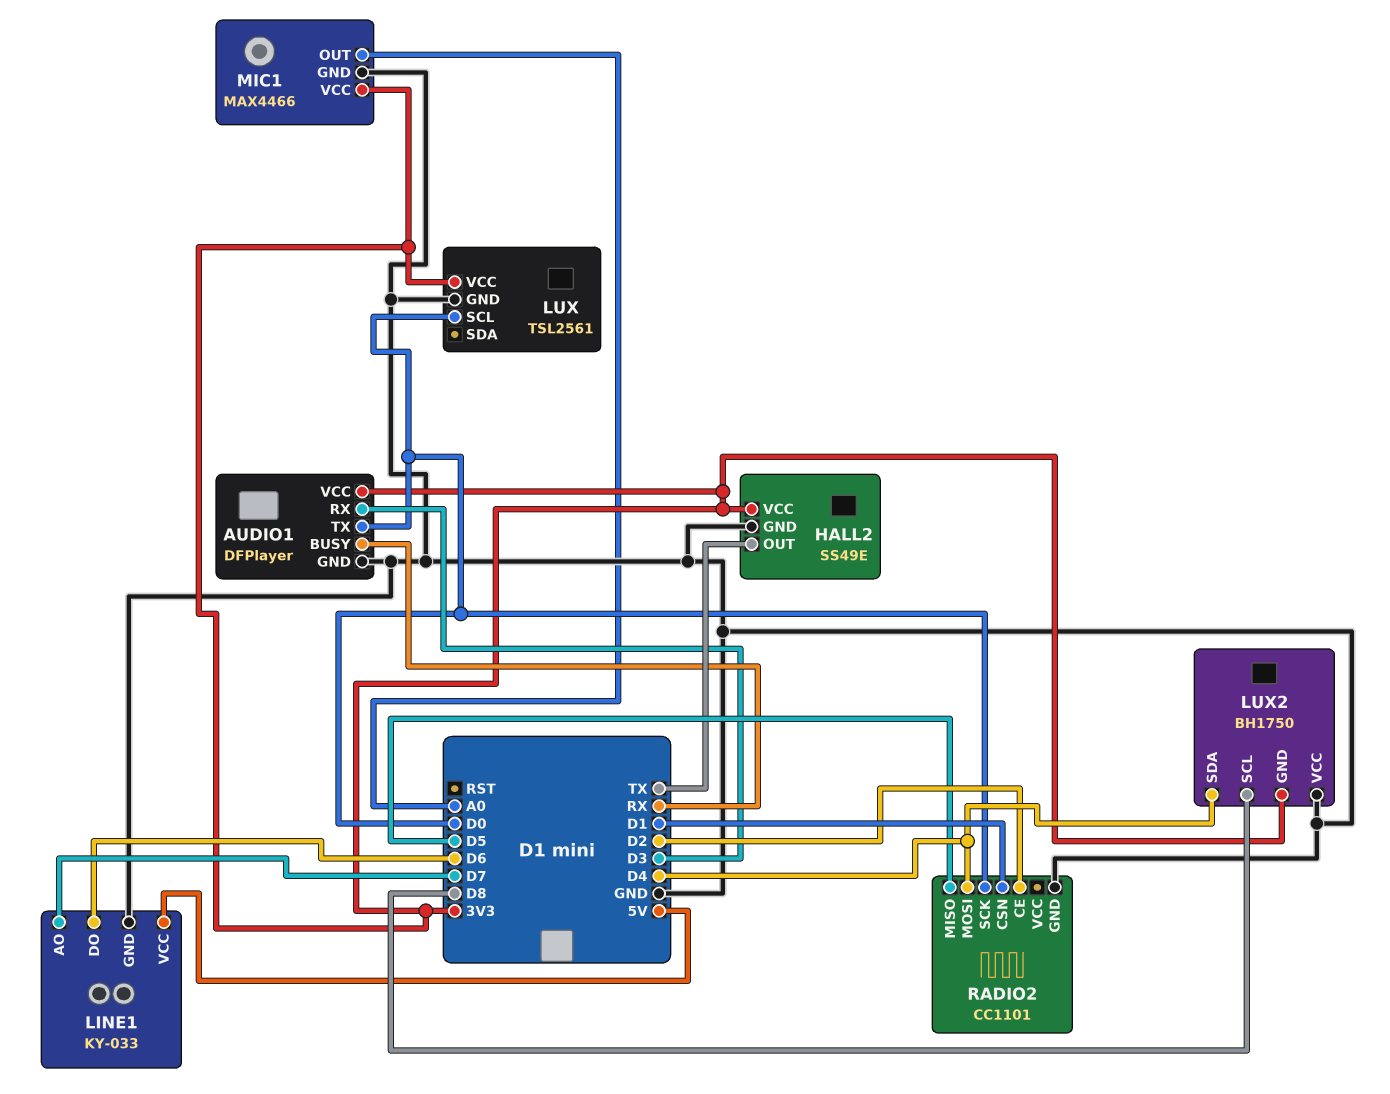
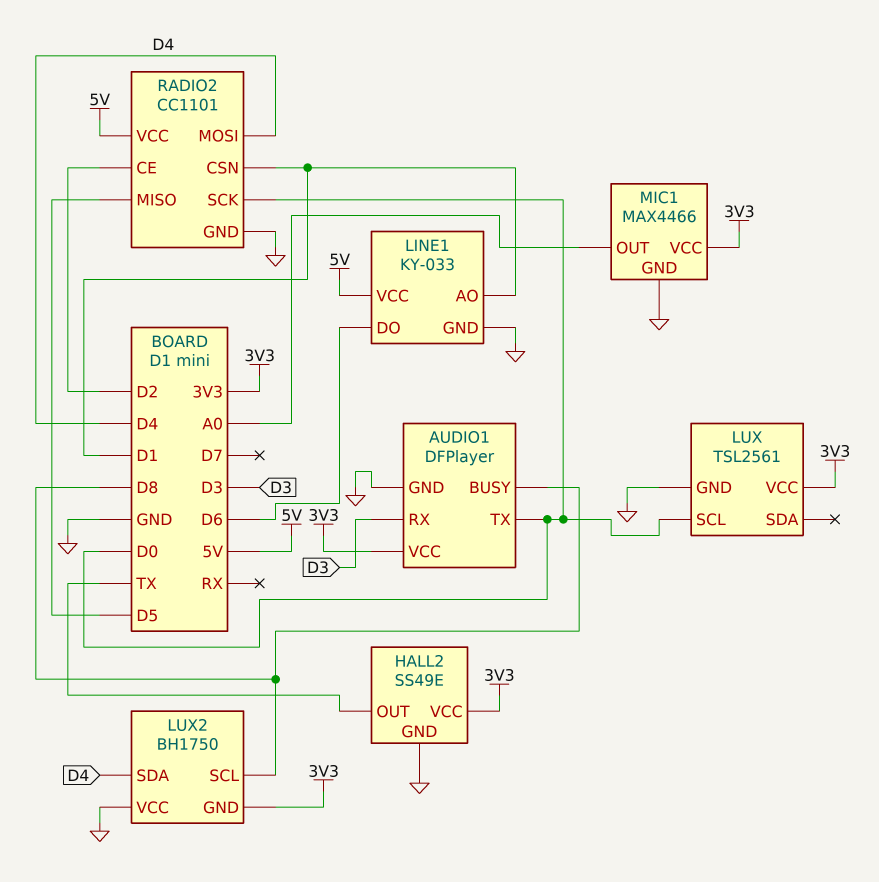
AUDIO1 pin BUSY: RX -> D8
LINE1 pin AO: D7 -> D1
RADIO2 pin VCC: none -> 5V

